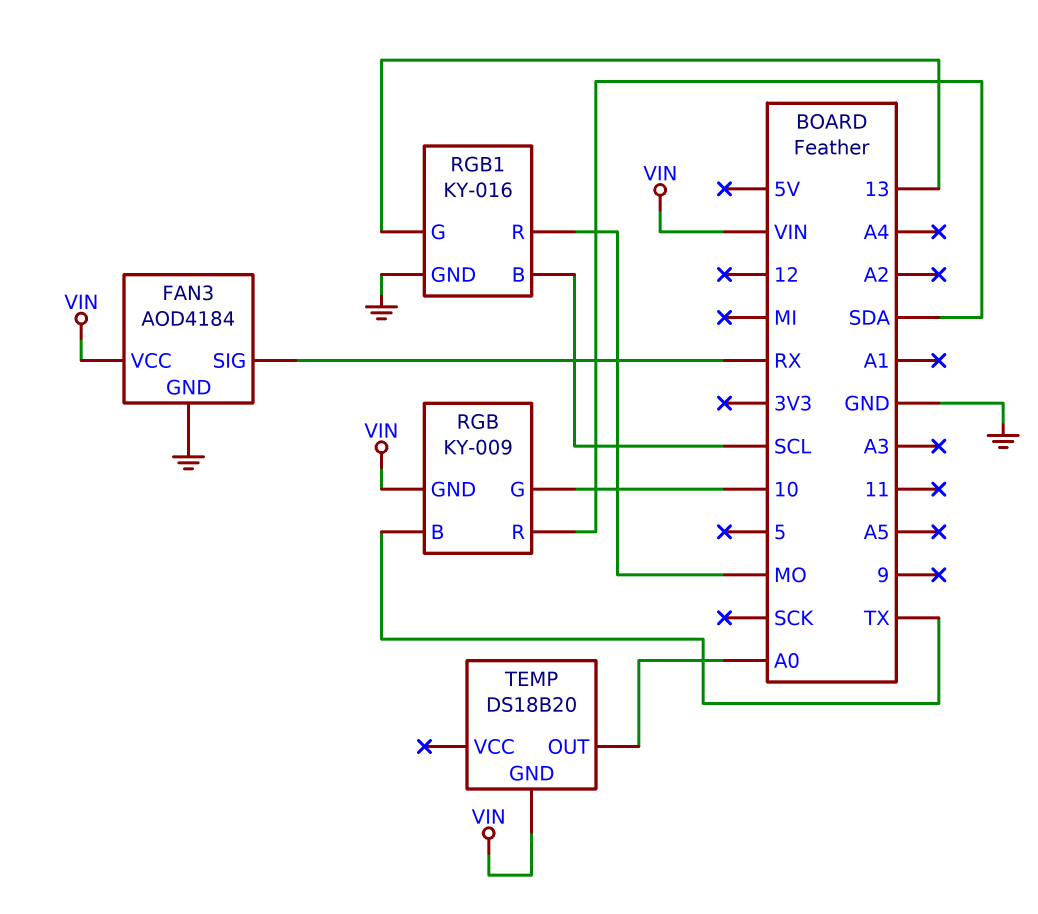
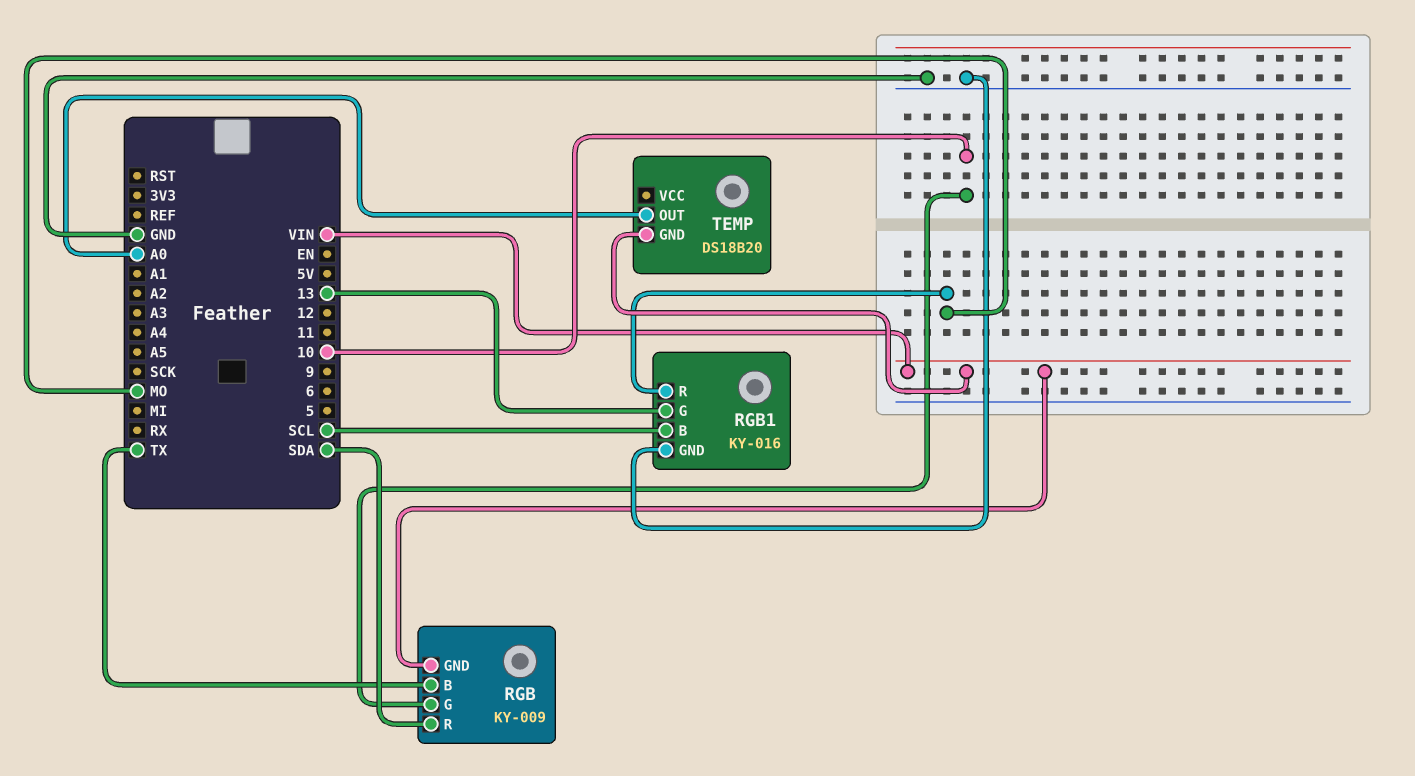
FAN3: AOD4184 -> none
FAN3 pin GND: GND -> none
FAN3 pin SIG: RX -> none
FAN3 pin VCC: VIN -> none

